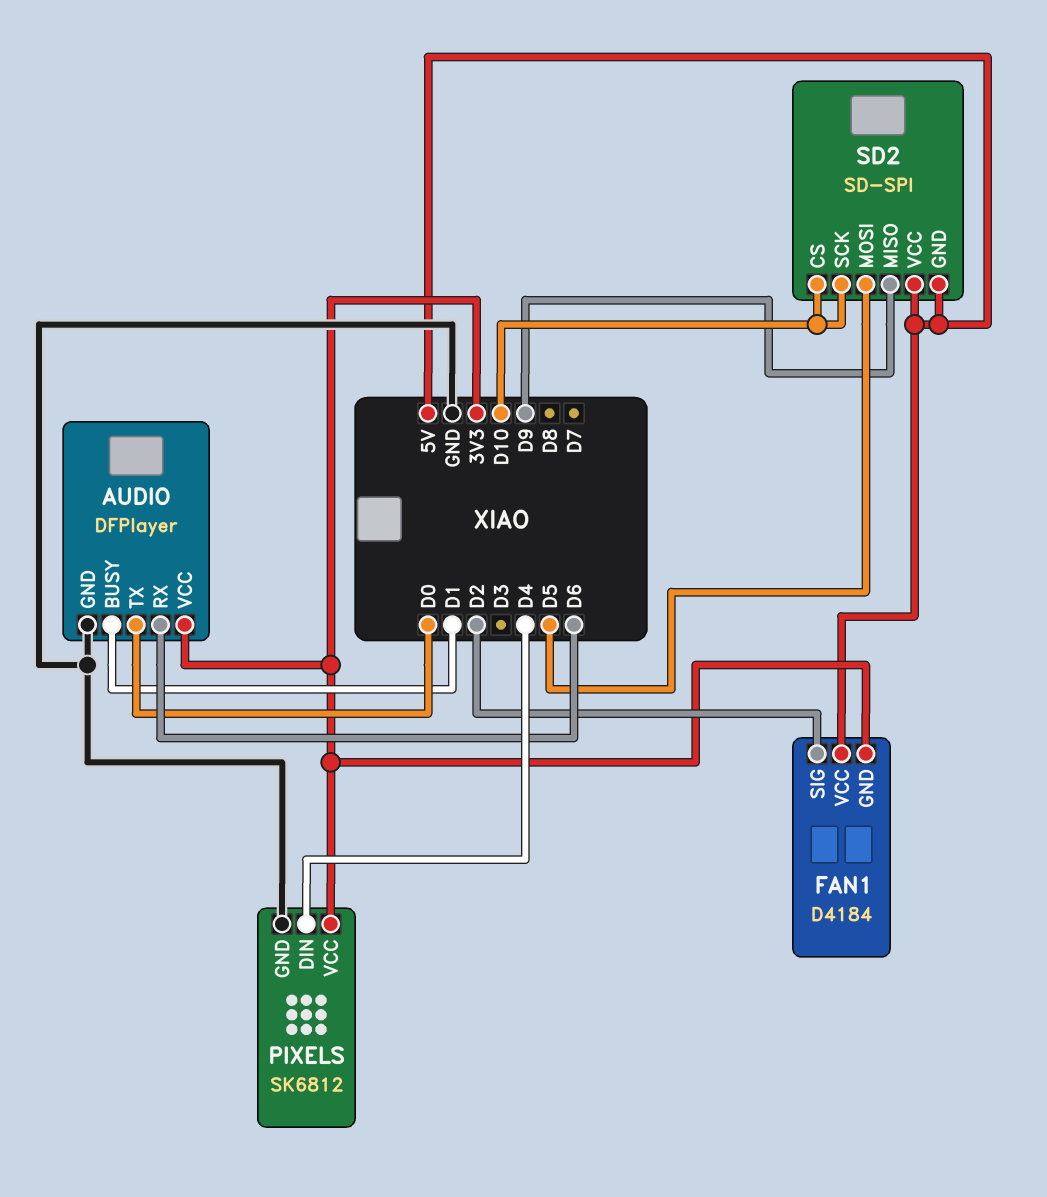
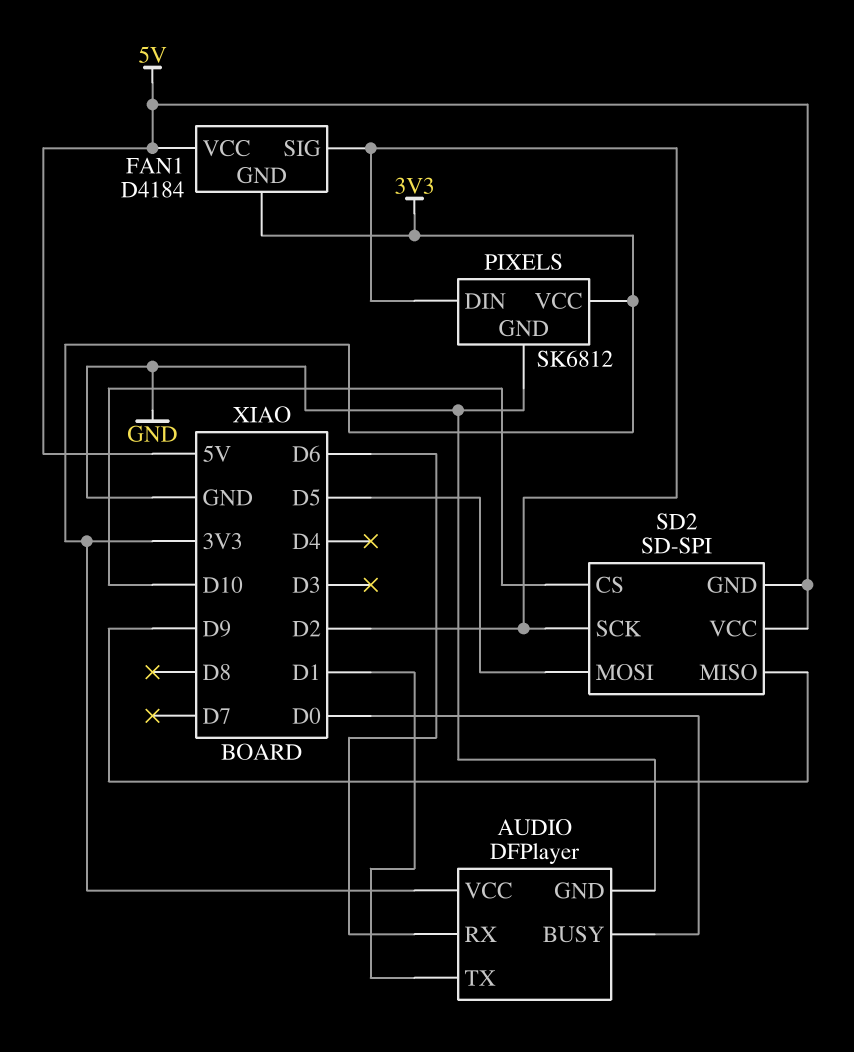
AUDIO pin BUSY: D1 -> D0
AUDIO pin TX: D0 -> D1
PIXELS pin DIN: D4 -> D2
SD2 pin SCK: D10 -> D2

